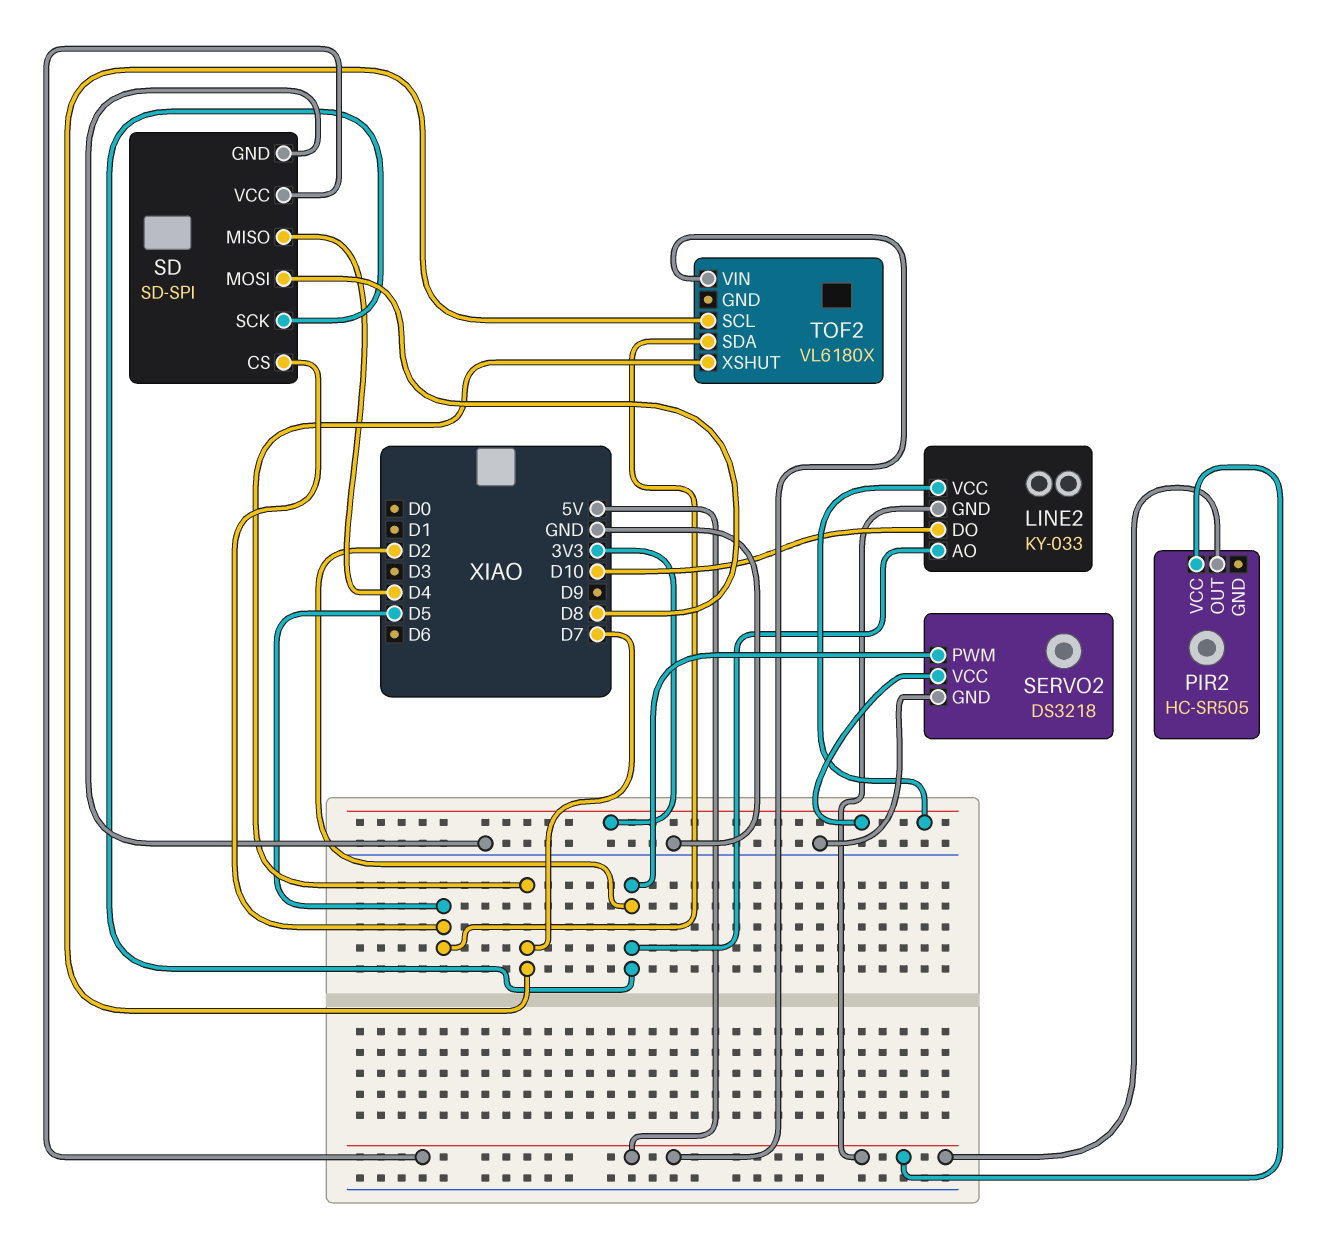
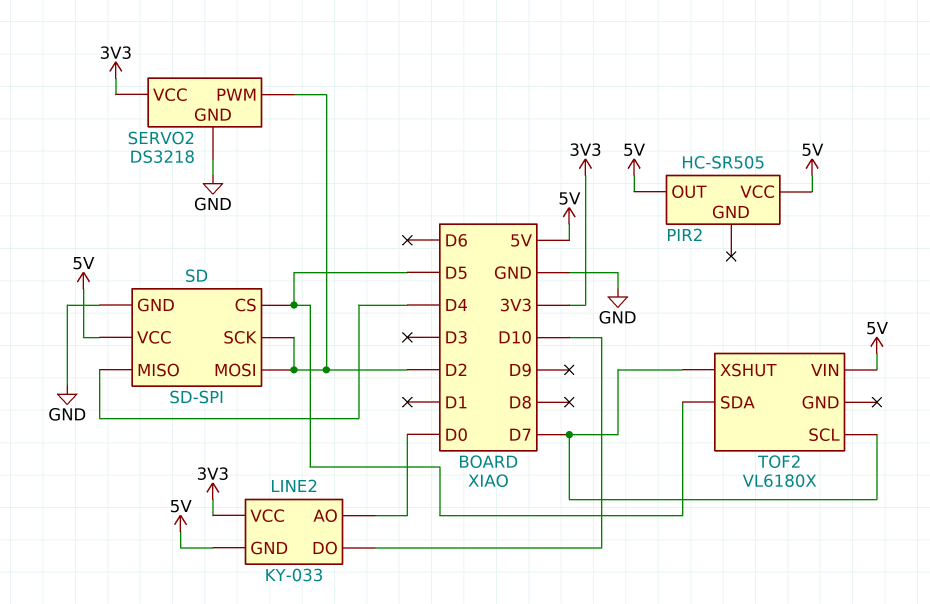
LINE2 pin AO: D2 -> D0
SD pin MOSI: D8 -> D2

